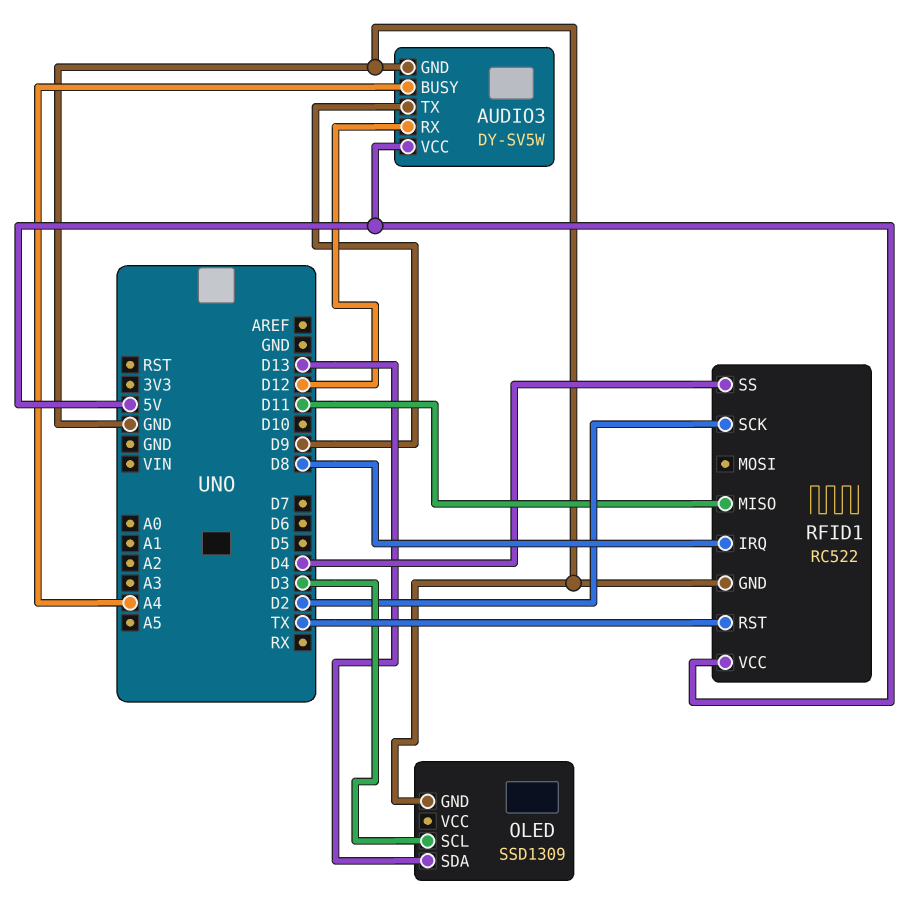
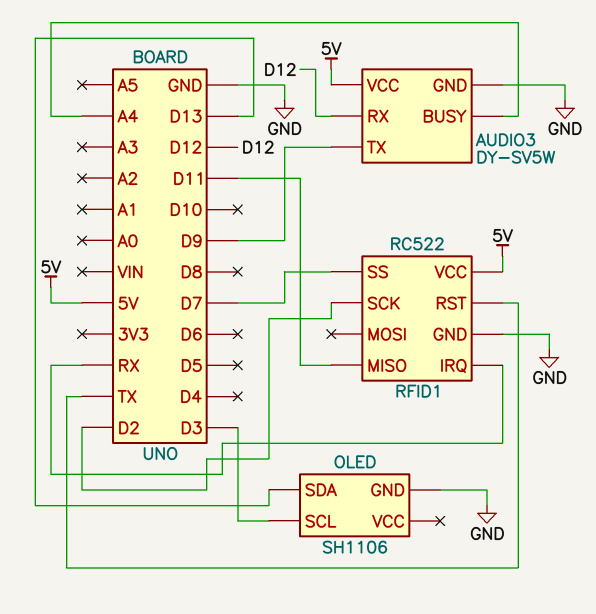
OLED: SSD1309 -> SH1106
RFID1 pin IRQ: D8 -> RX
RFID1 pin SS: D4 -> D7

